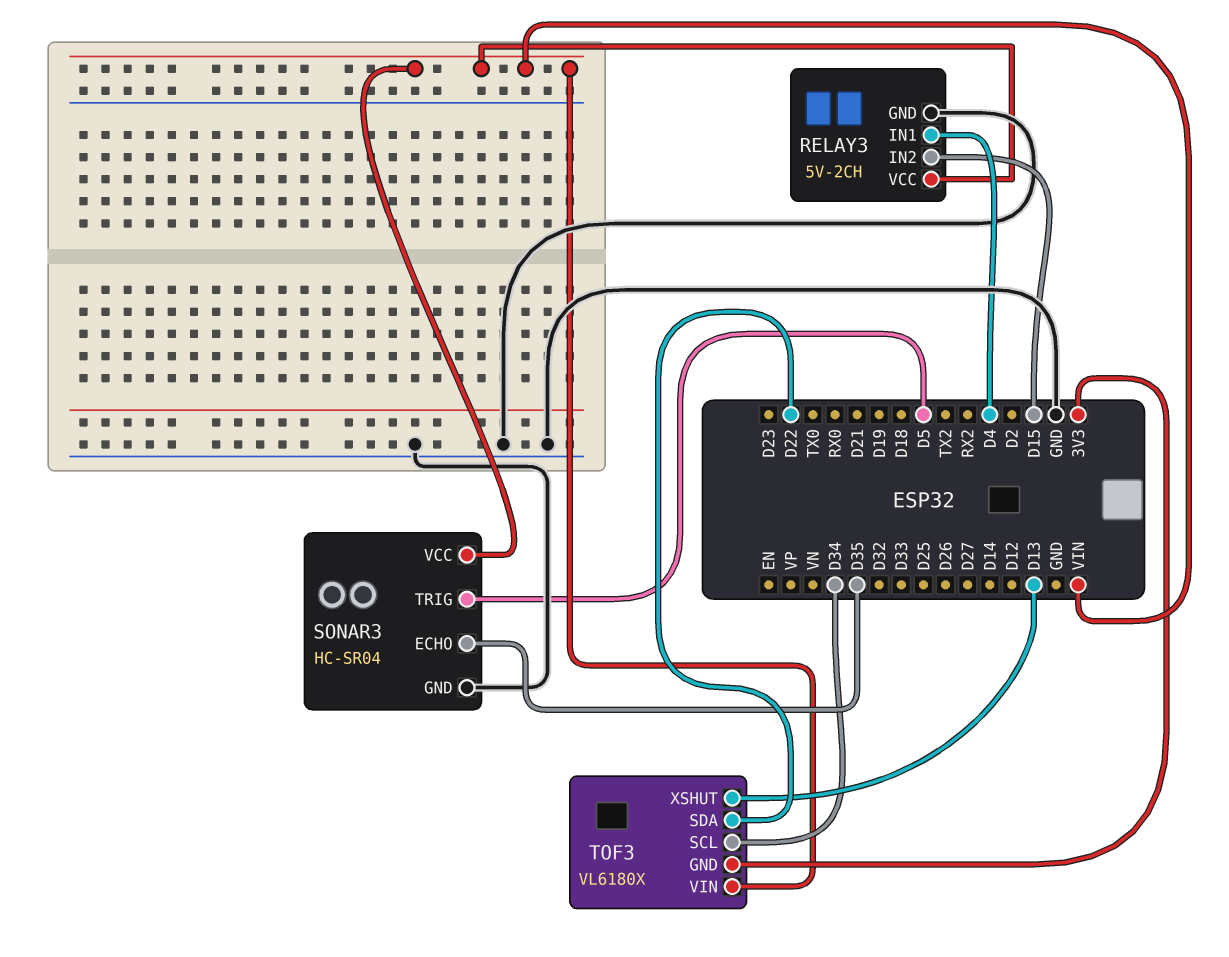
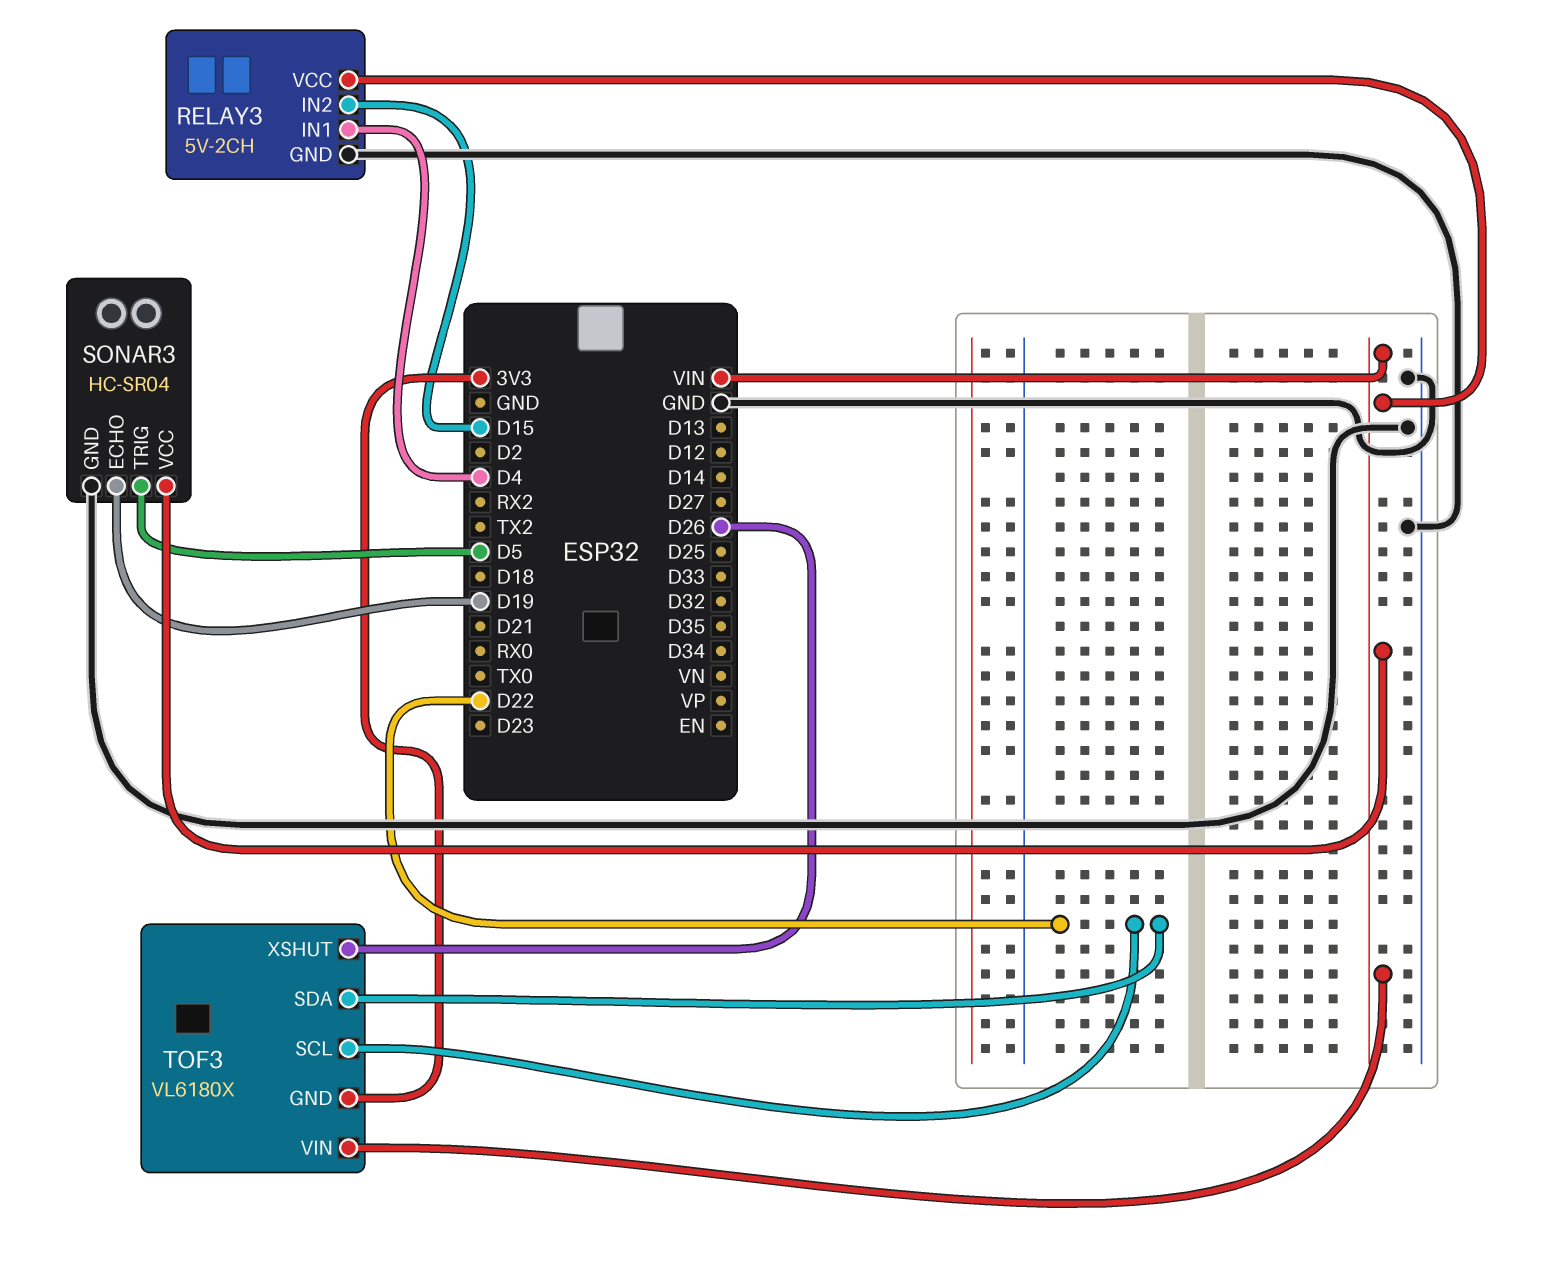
SONAR3 pin ECHO: D35 -> D19
TOF3 pin SCL: D34 -> D22
TOF3 pin XSHUT: D13 -> D26

